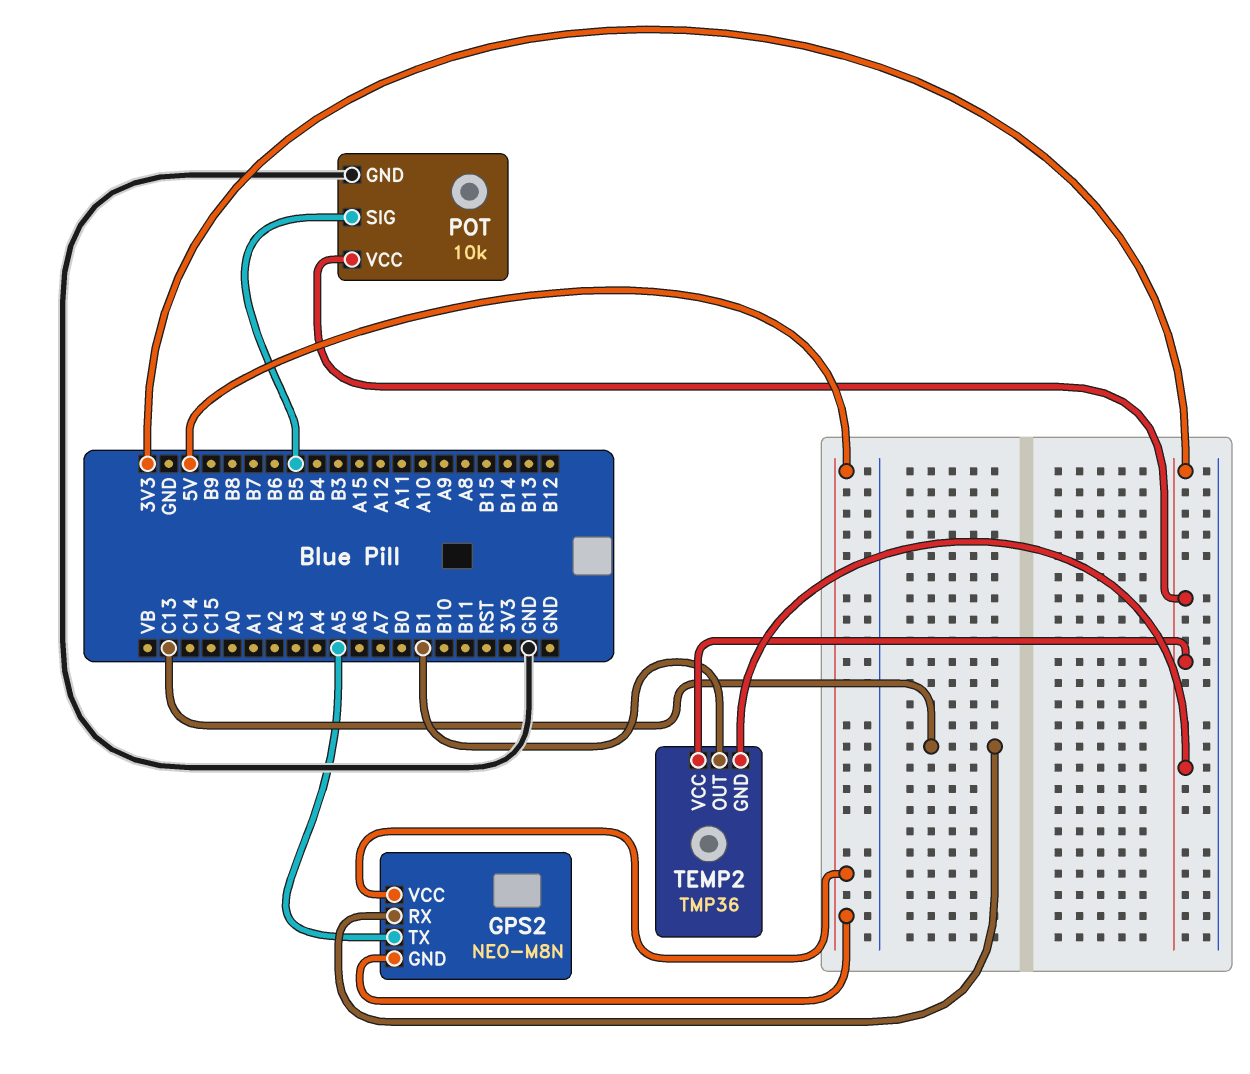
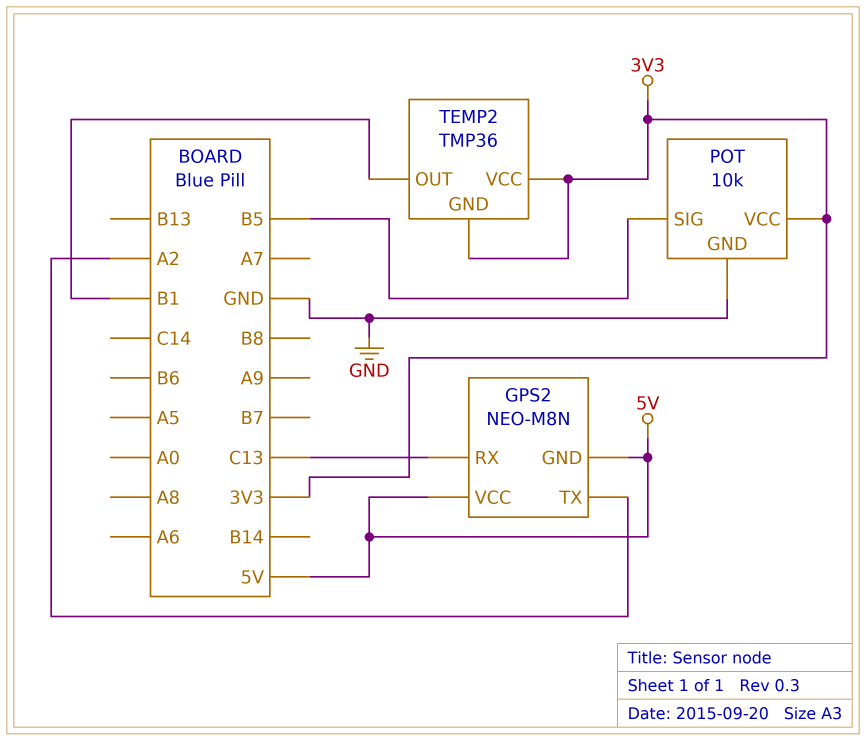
GPS2 pin TX: A5 -> A2

